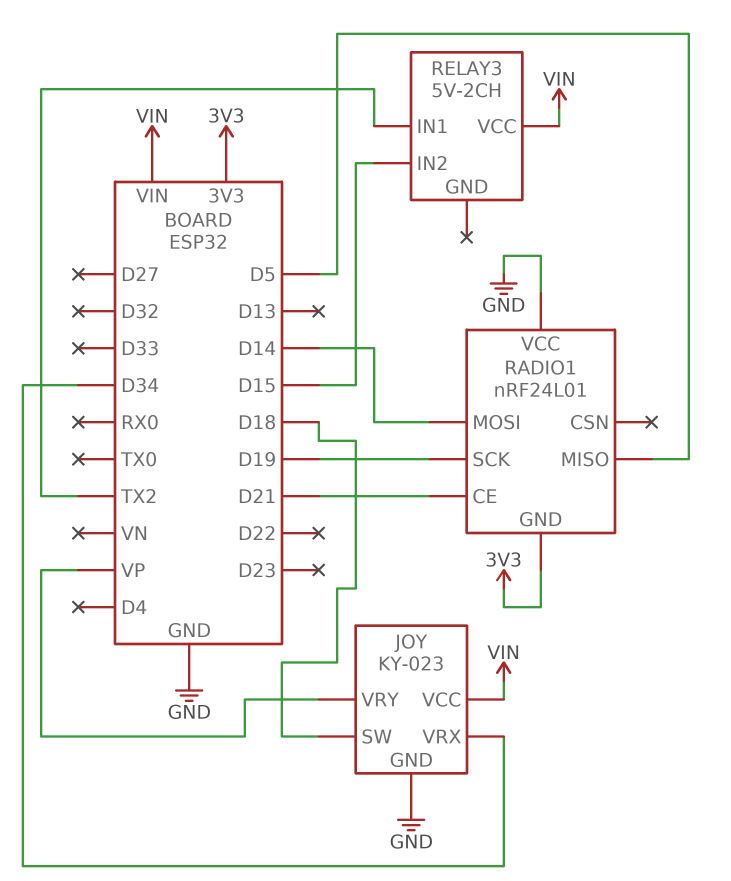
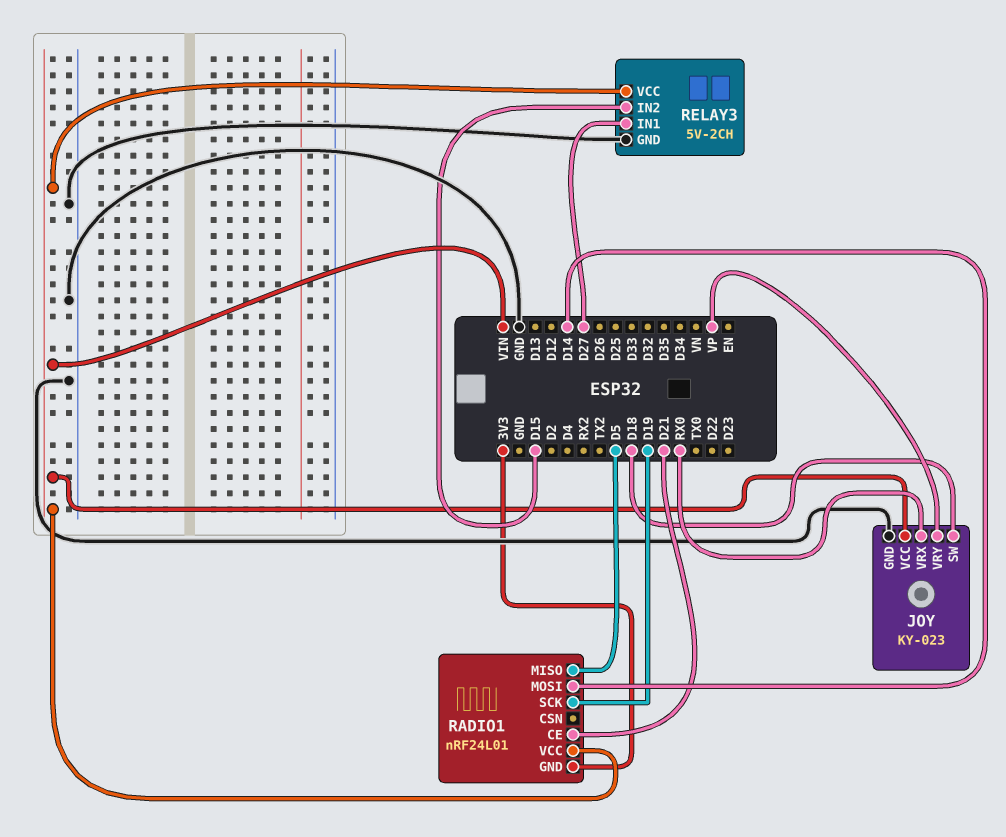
JOY pin VRX: D34 -> RX0
RADIO1 pin VCC: GND -> VIN
RELAY3 pin GND: none -> GND
RELAY3 pin IN1: TX2 -> D27

